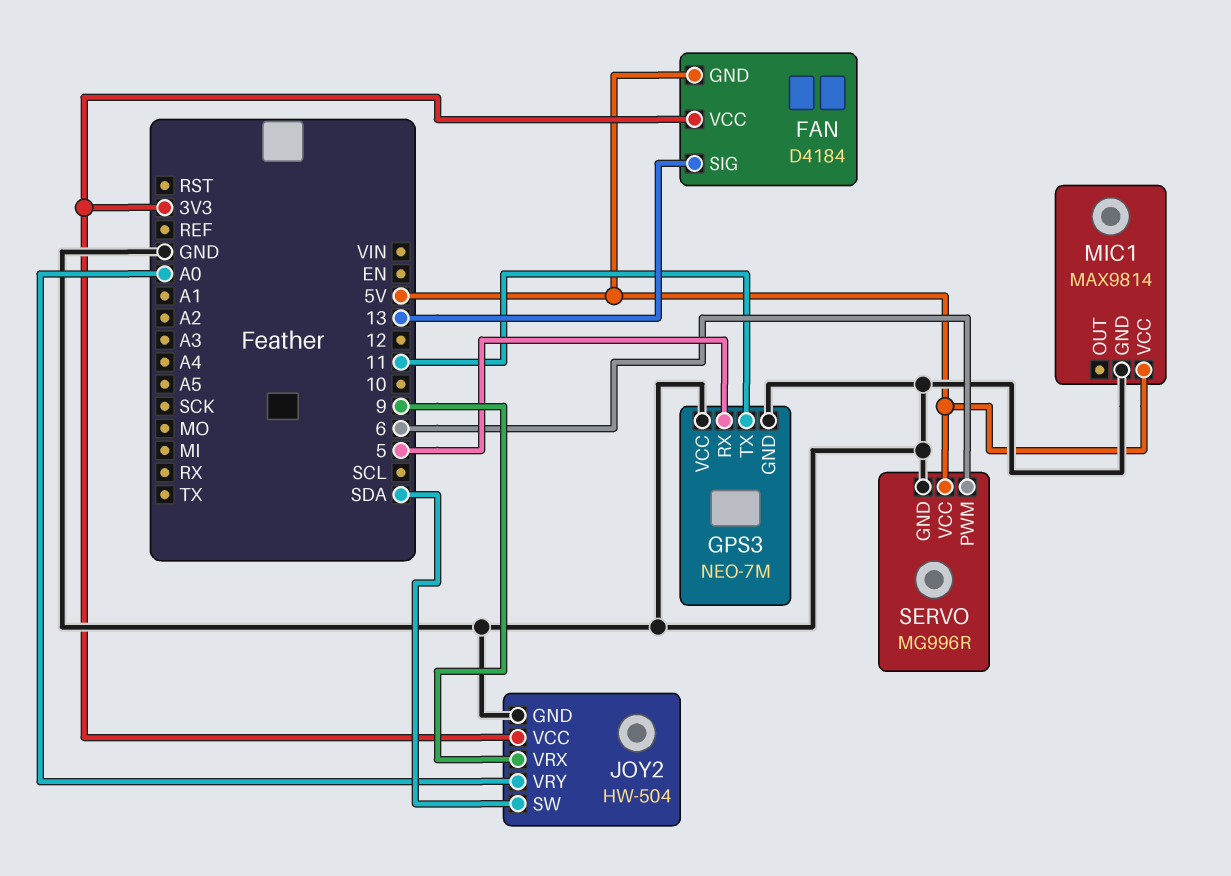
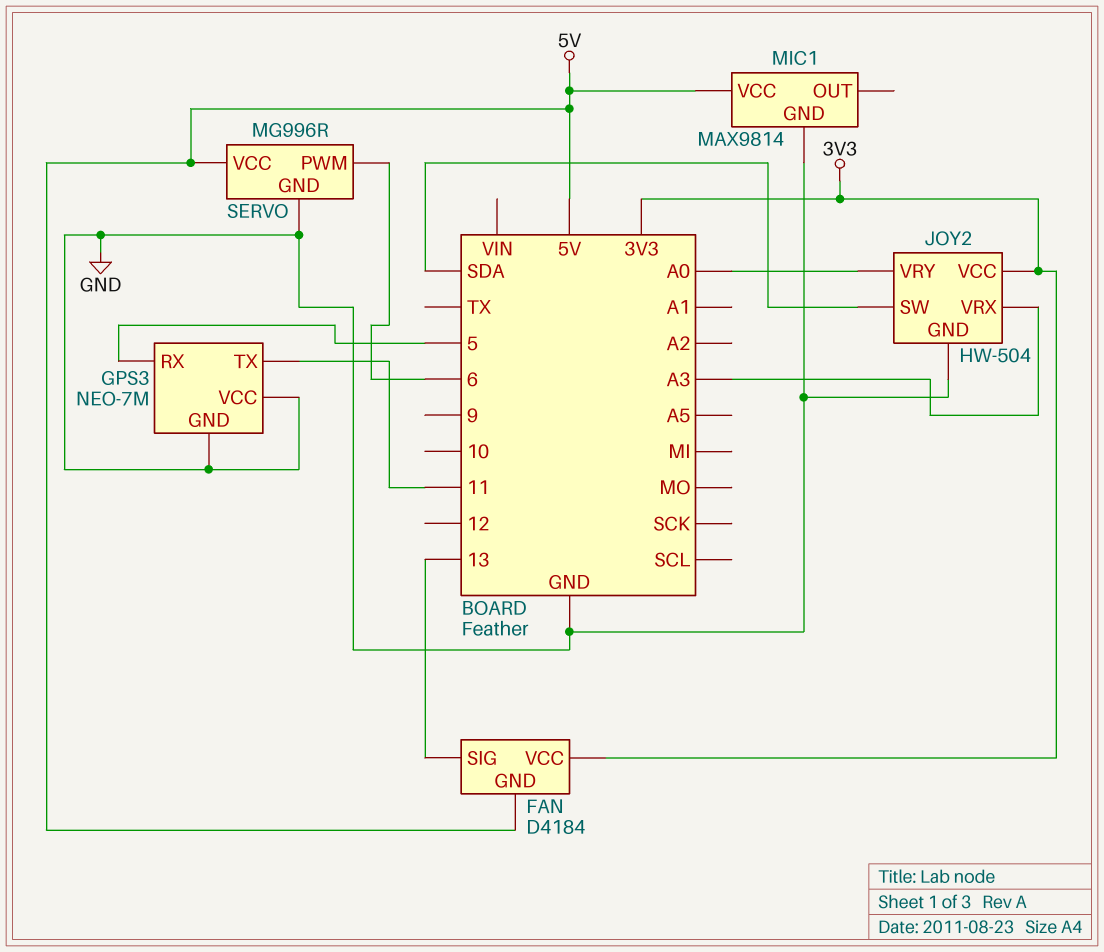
JOY2 pin VRX: 9 -> A3

